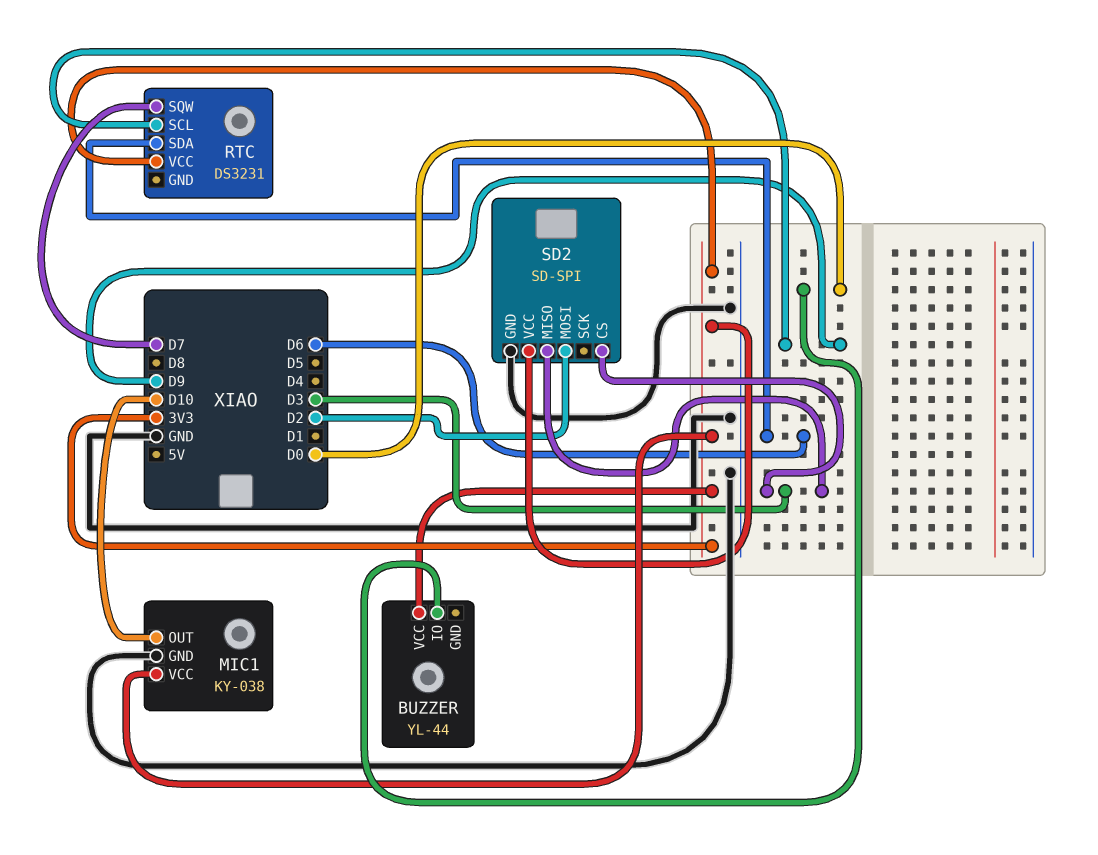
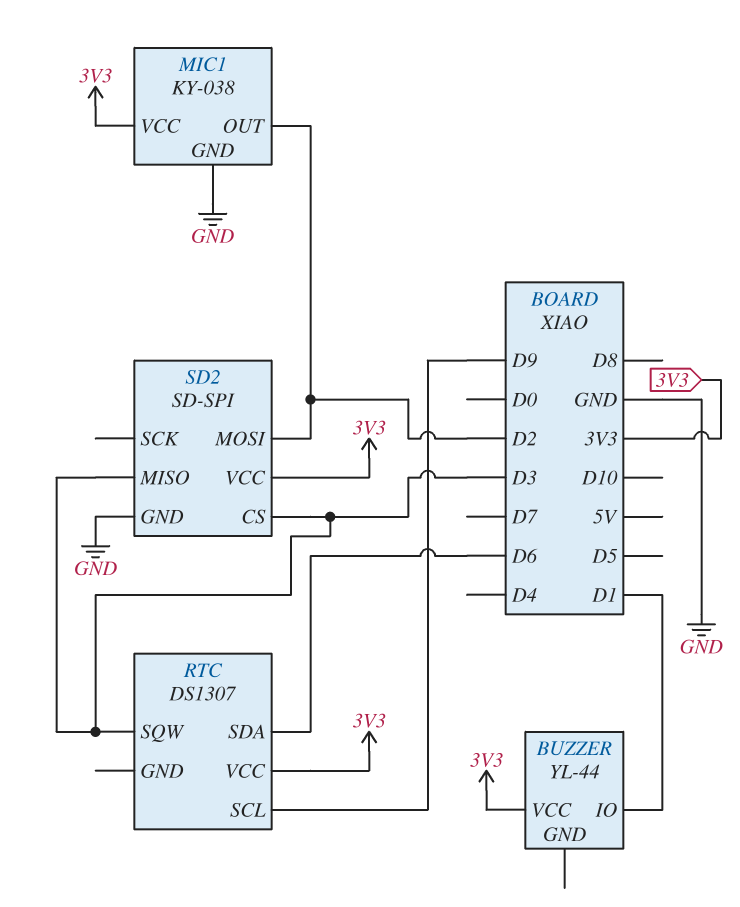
BUZZER pin IO: D0 -> D1
MIC1 pin OUT: D10 -> D2
RTC: DS3231 -> DS1307
RTC pin SQW: D7 -> D3

